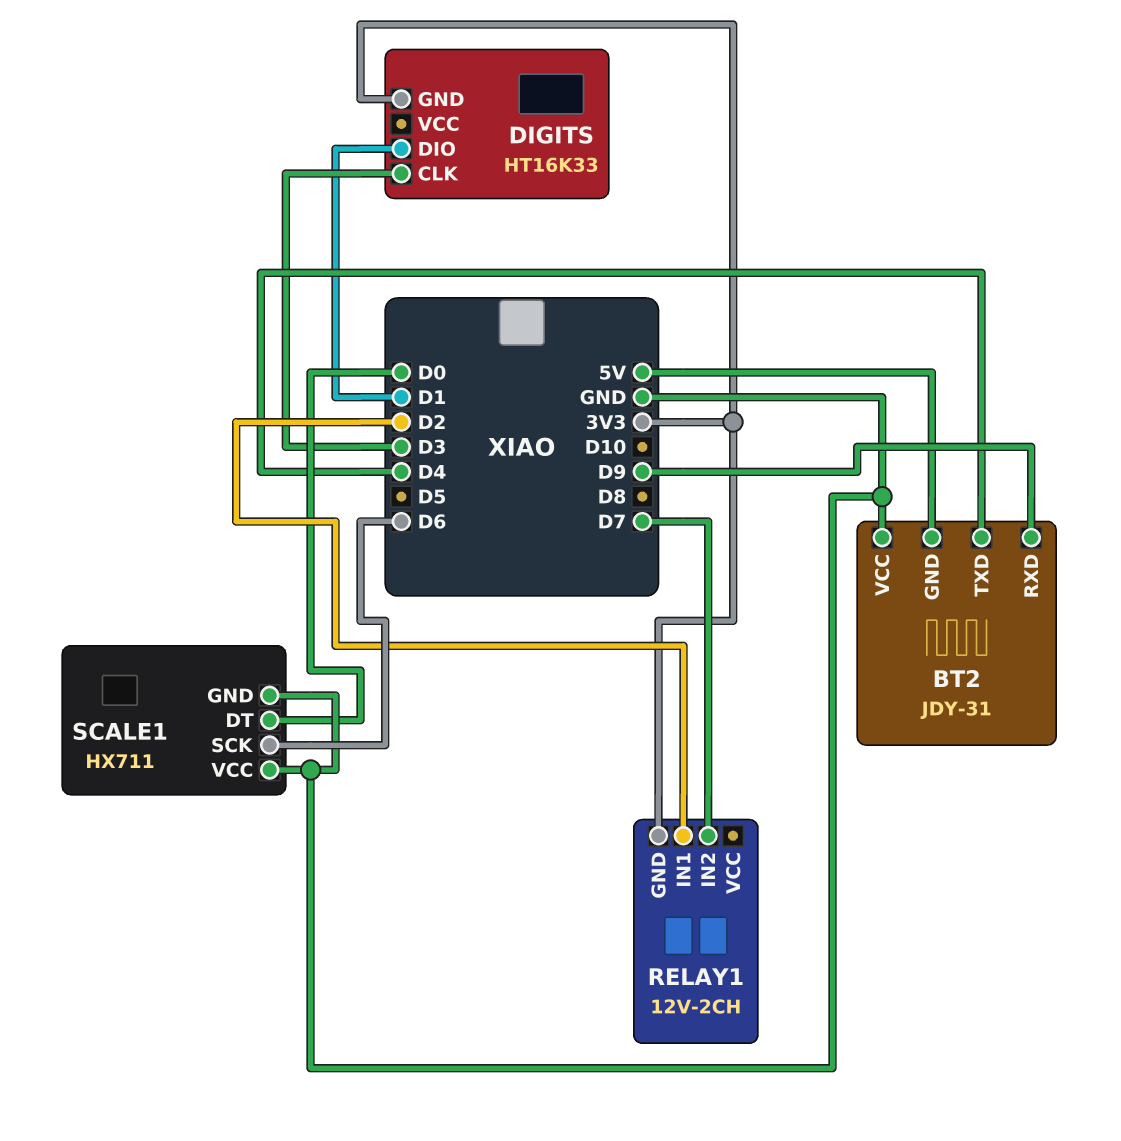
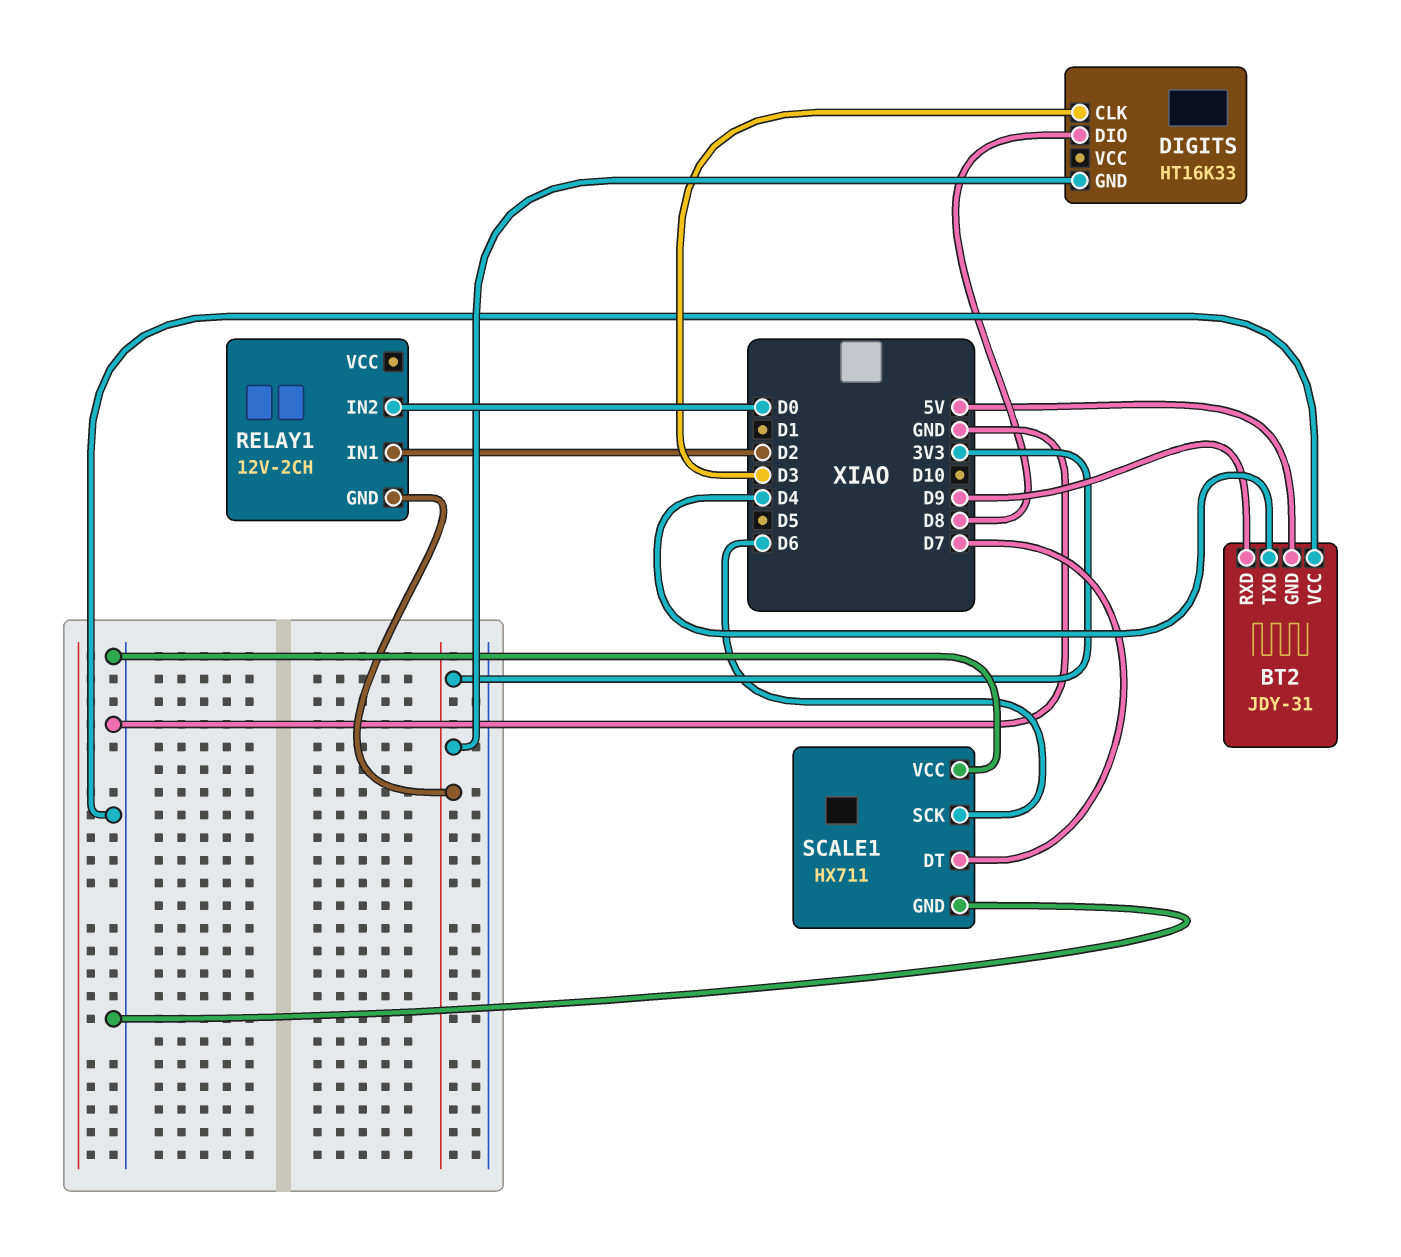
DIGITS pin DIO: D1 -> D8
RELAY1 pin IN2: D7 -> D0
SCALE1 pin DT: D0 -> D7

